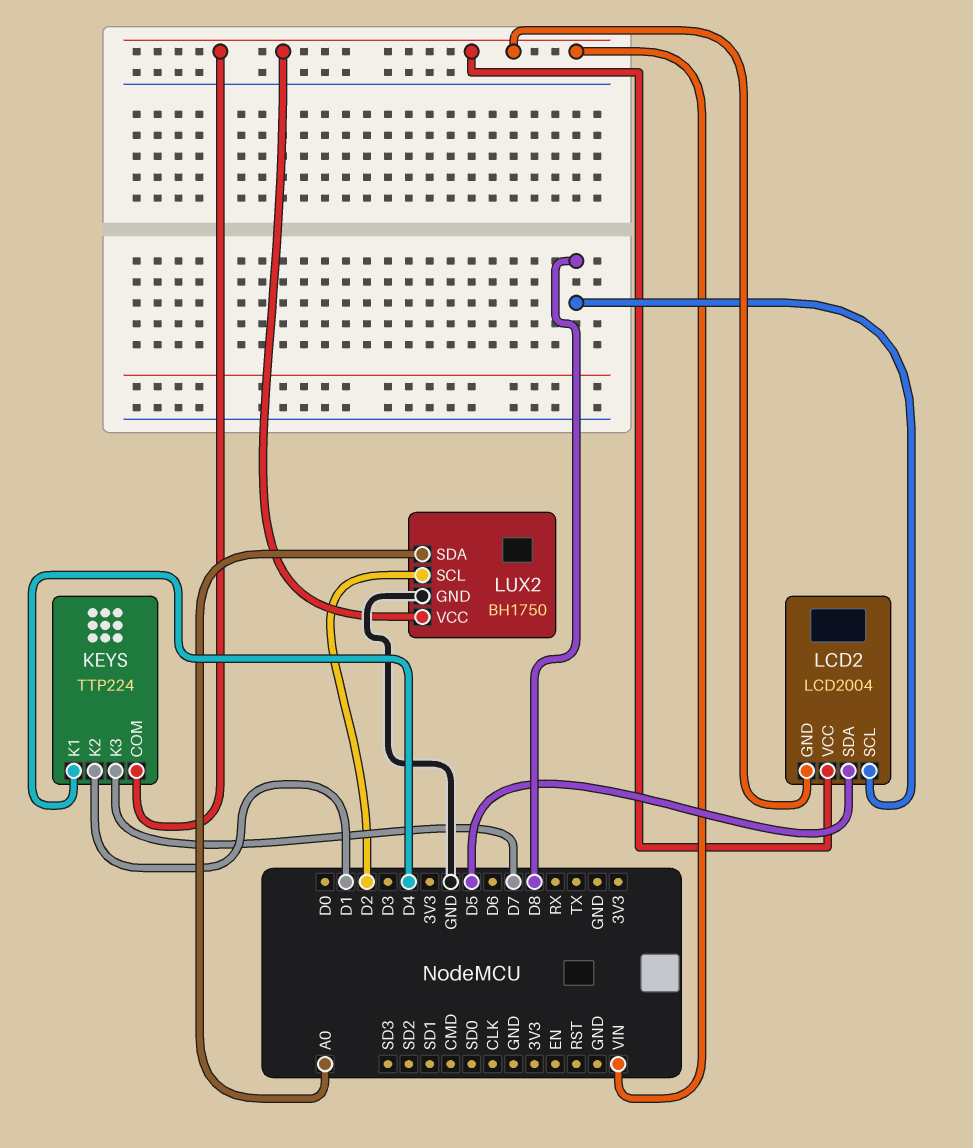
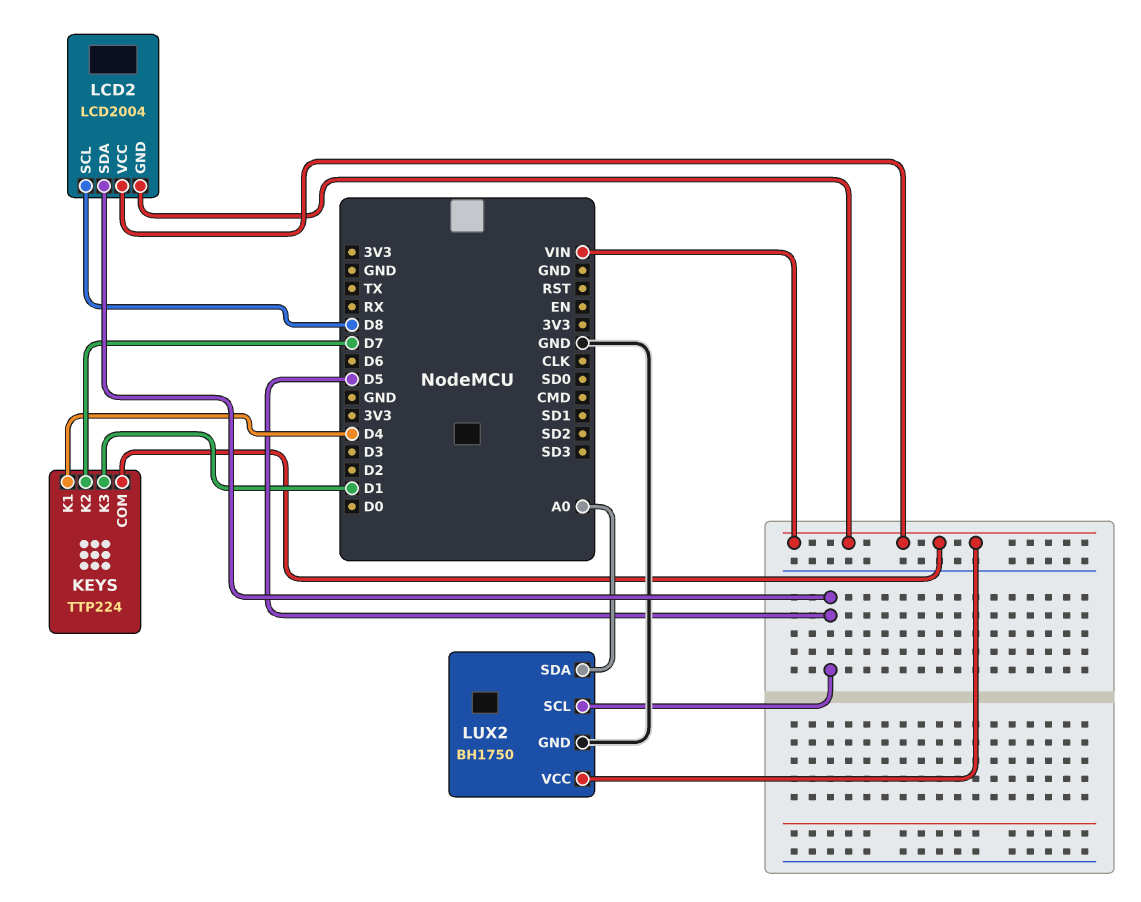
KEYS pin K2: D1 -> D7
KEYS pin K3: D7 -> D1
LUX2 pin SCL: D2 -> D5

